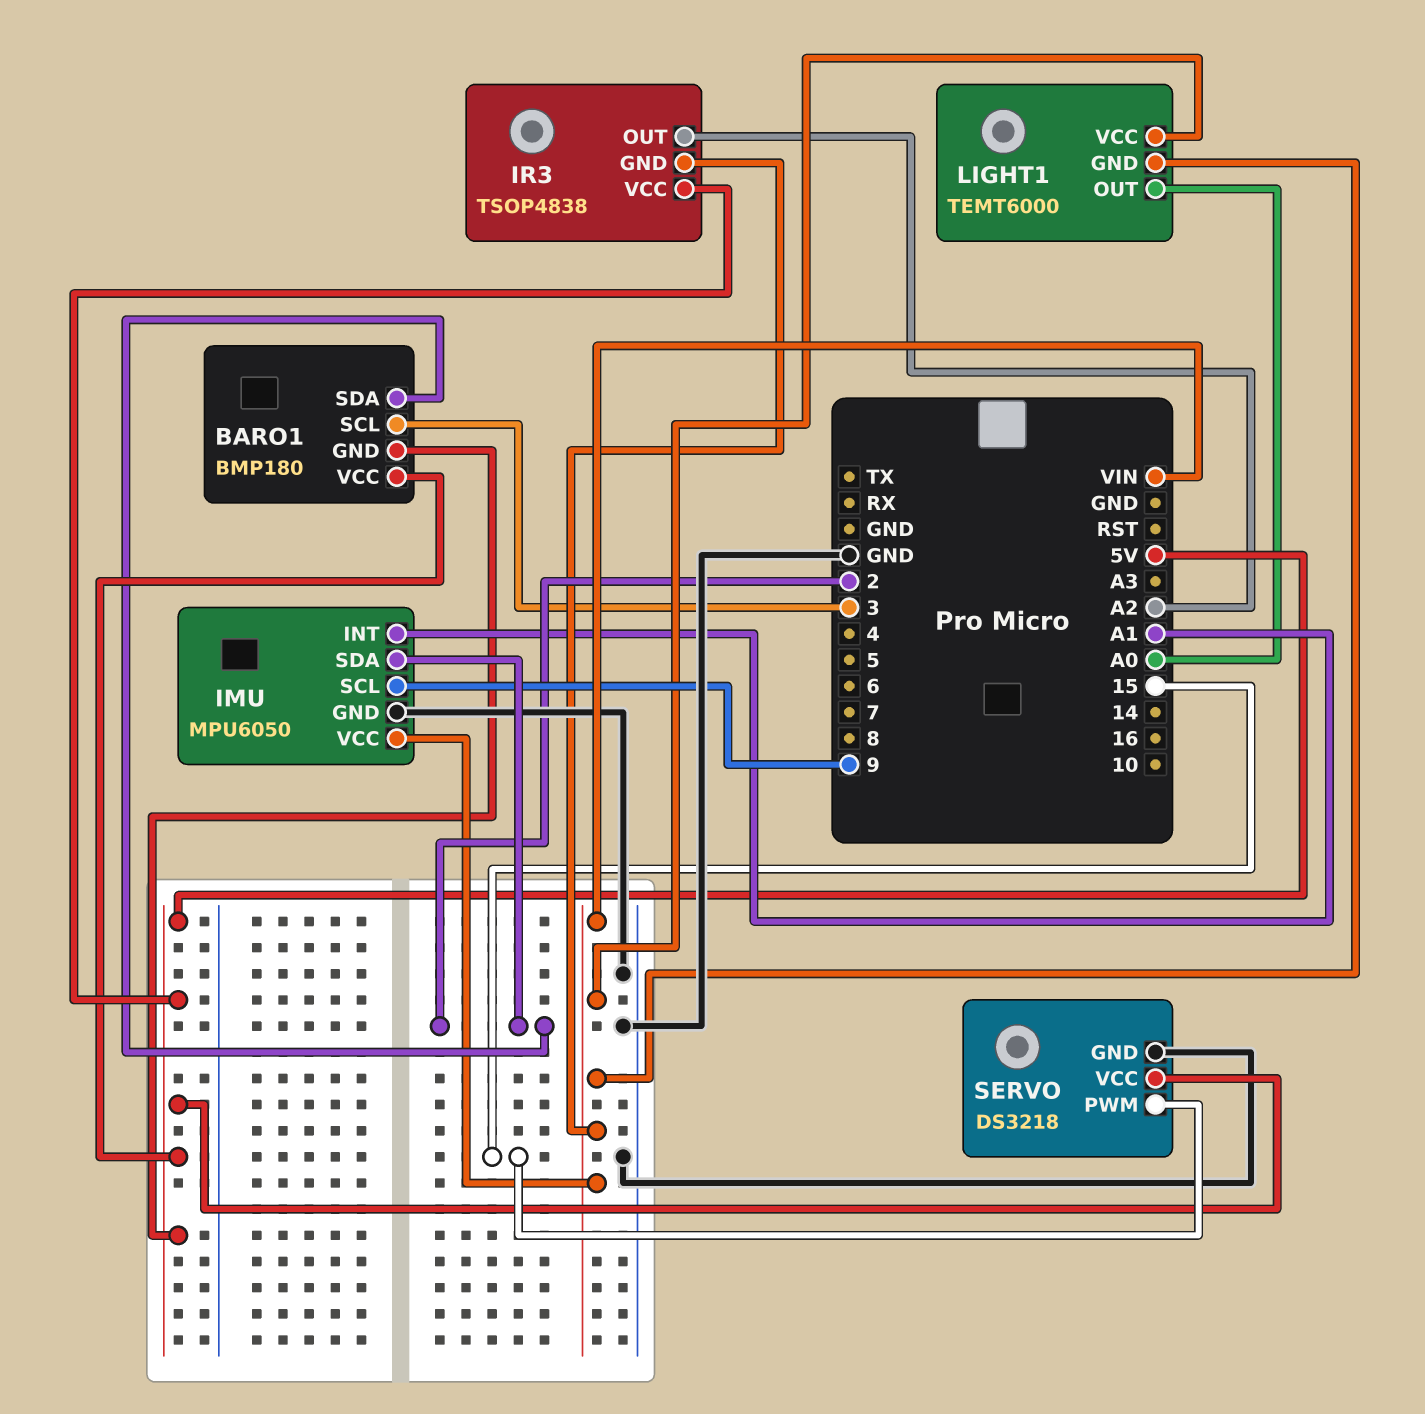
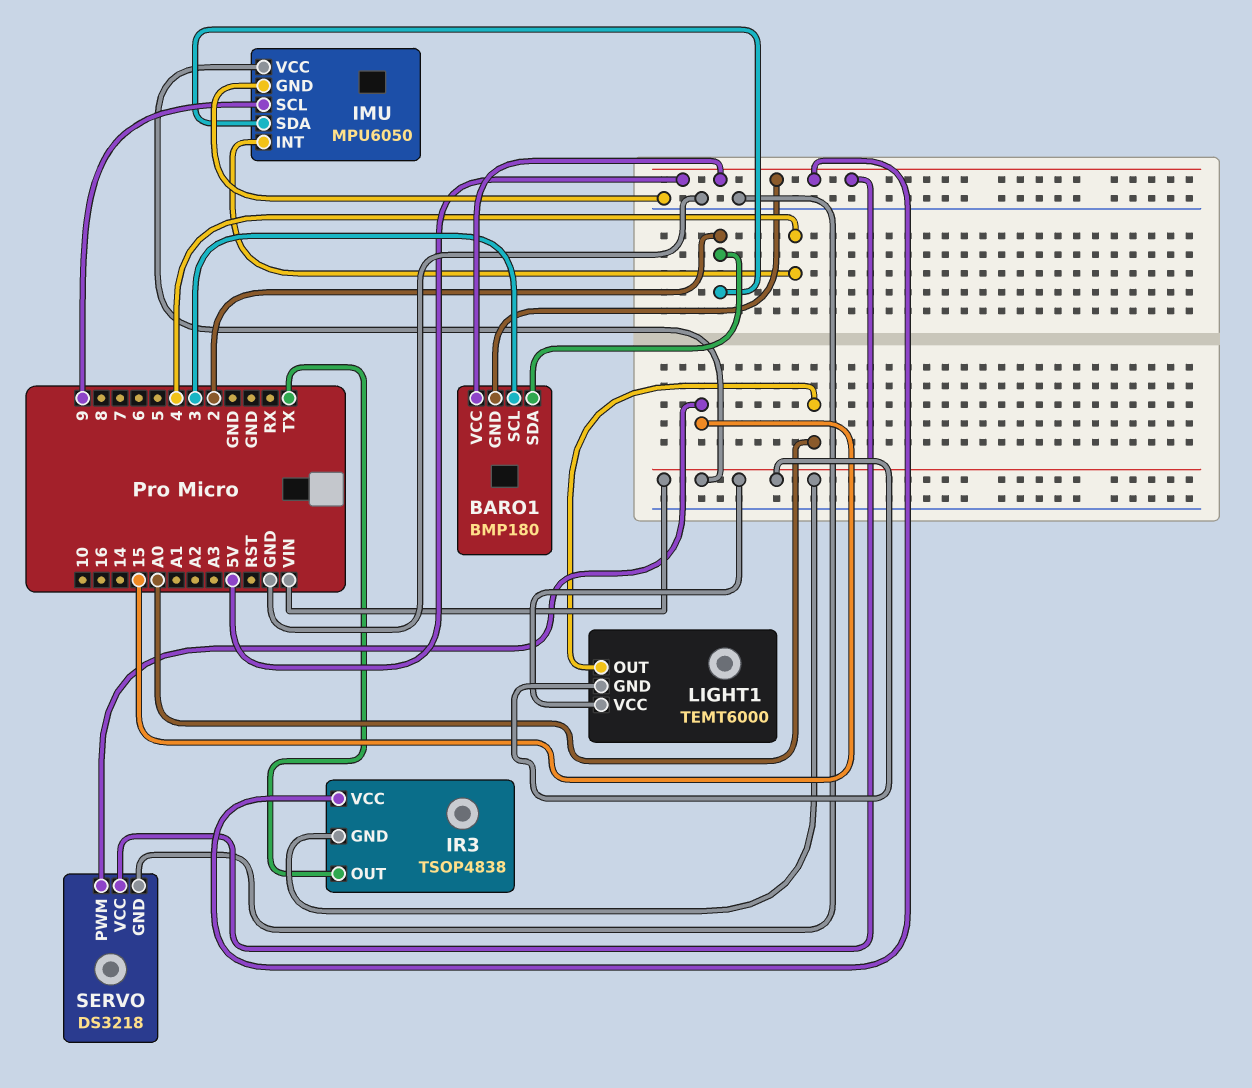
IMU pin INT: A1 -> 4
IR3 pin OUT: A2 -> TX

